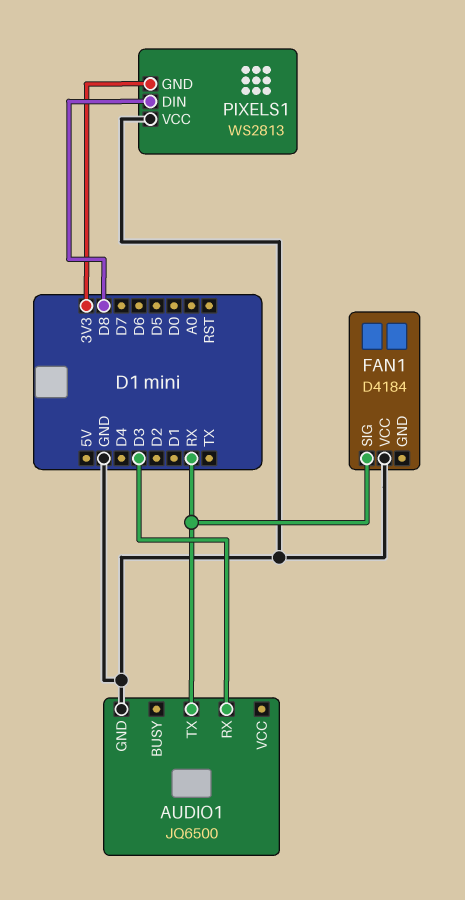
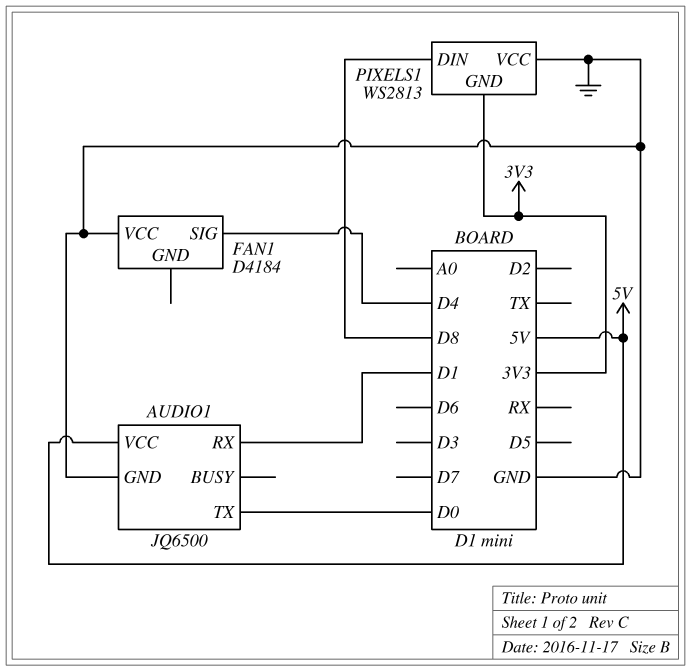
AUDIO1 pin RX: D3 -> D1
AUDIO1 pin TX: RX -> D0
AUDIO1 pin VCC: none -> 5V
FAN1 pin SIG: RX -> D4

